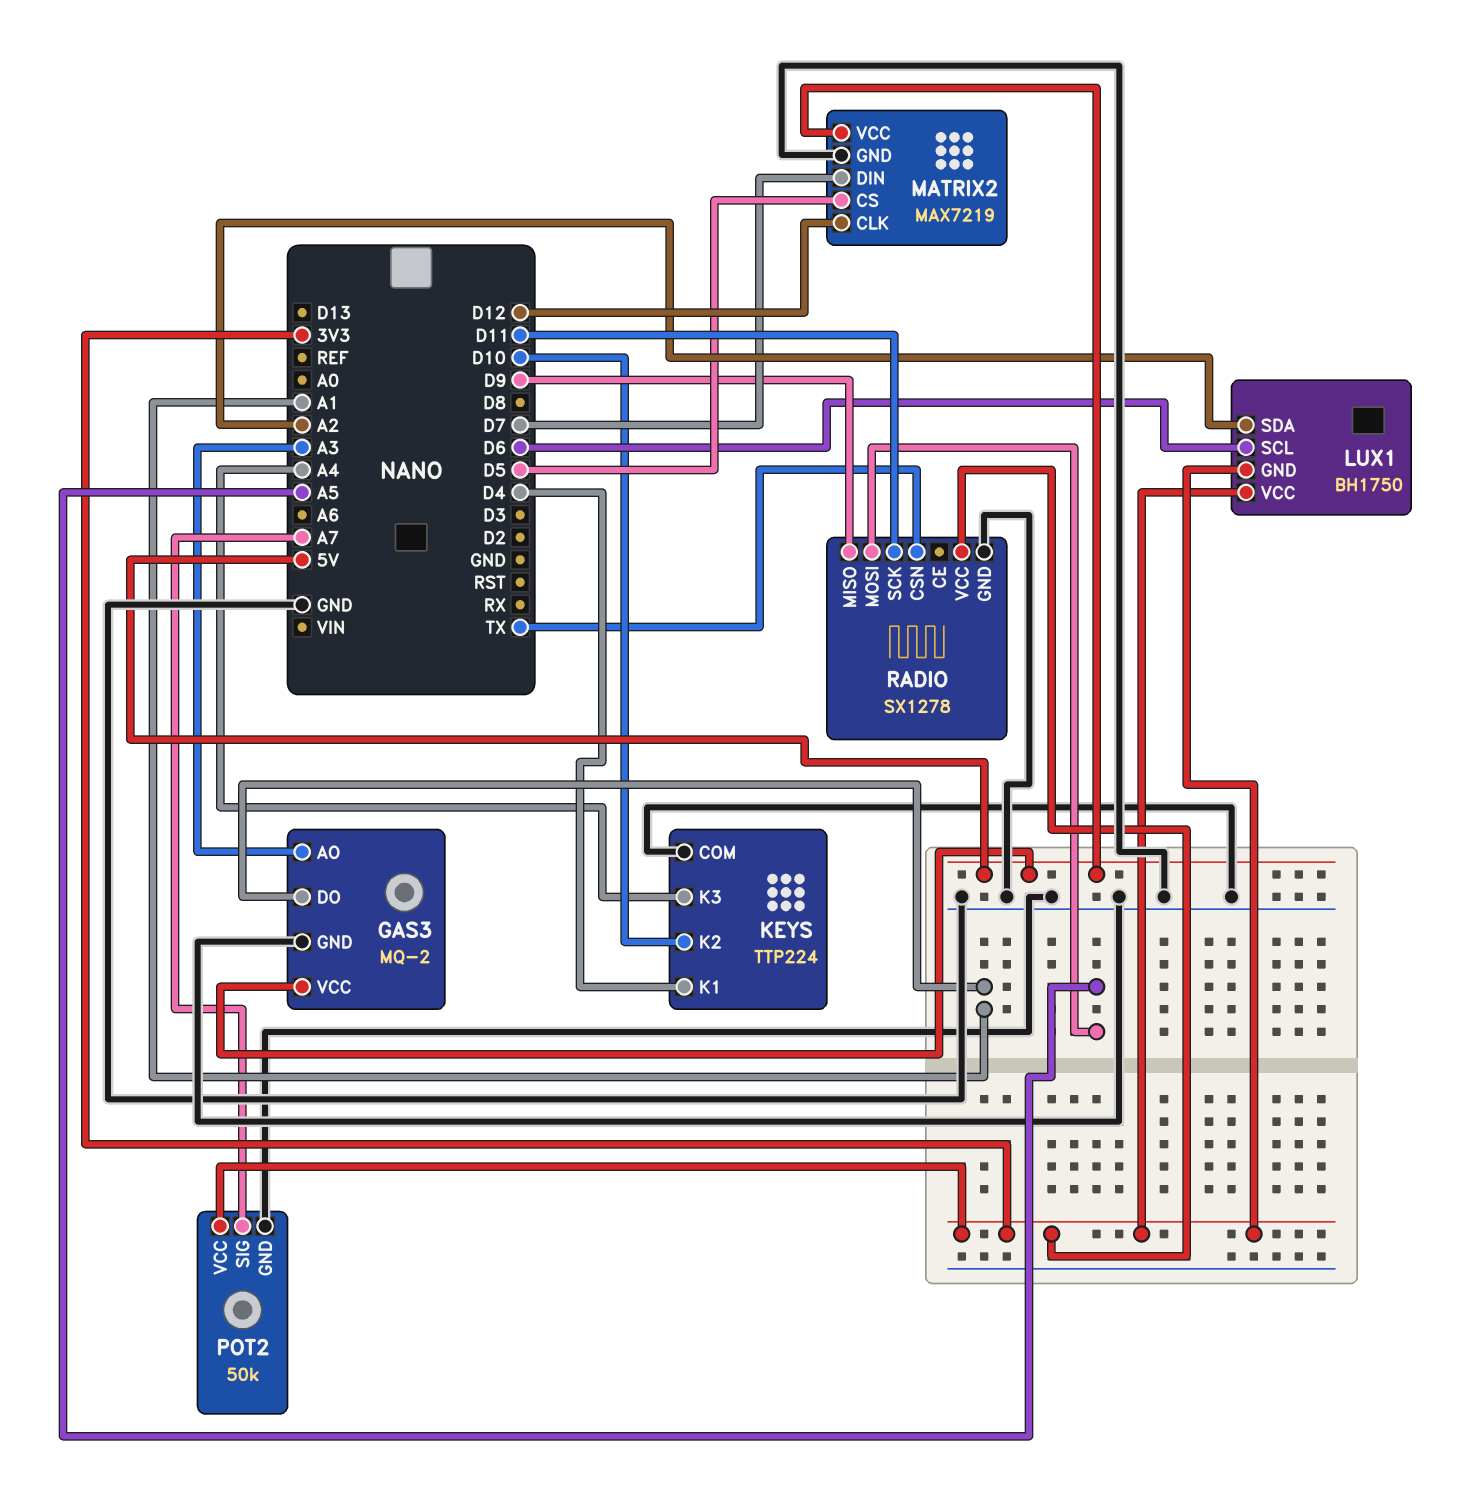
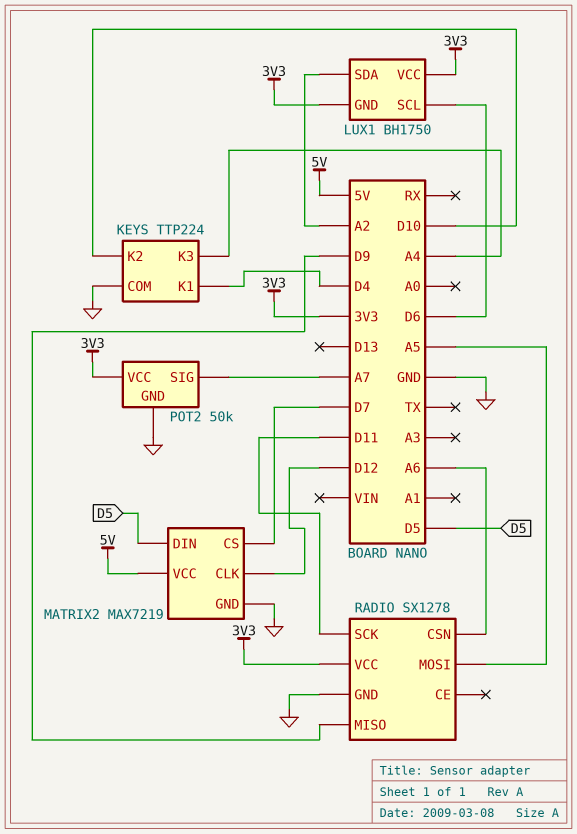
GAS3: MQ-2 -> none
GAS3 pin AO: A3 -> none
GAS3 pin DO: A1 -> none
GAS3 pin GND: GND -> none
GAS3 pin VCC: 5V -> none
MATRIX2 pin CS: D5 -> D7
MATRIX2 pin DIN: D7 -> D5
RADIO pin CSN: TX -> A6

